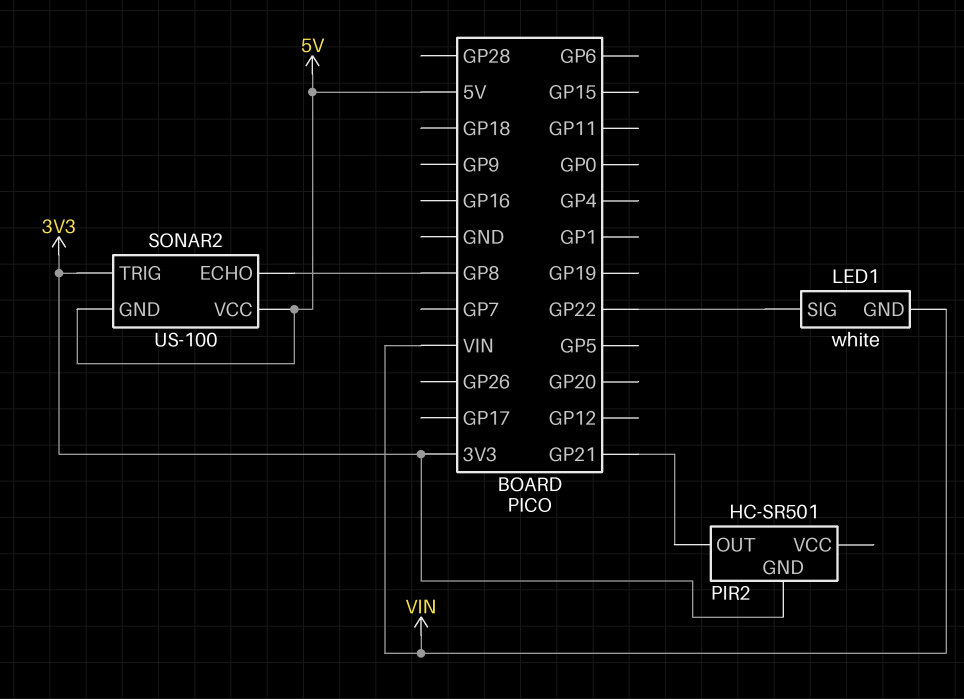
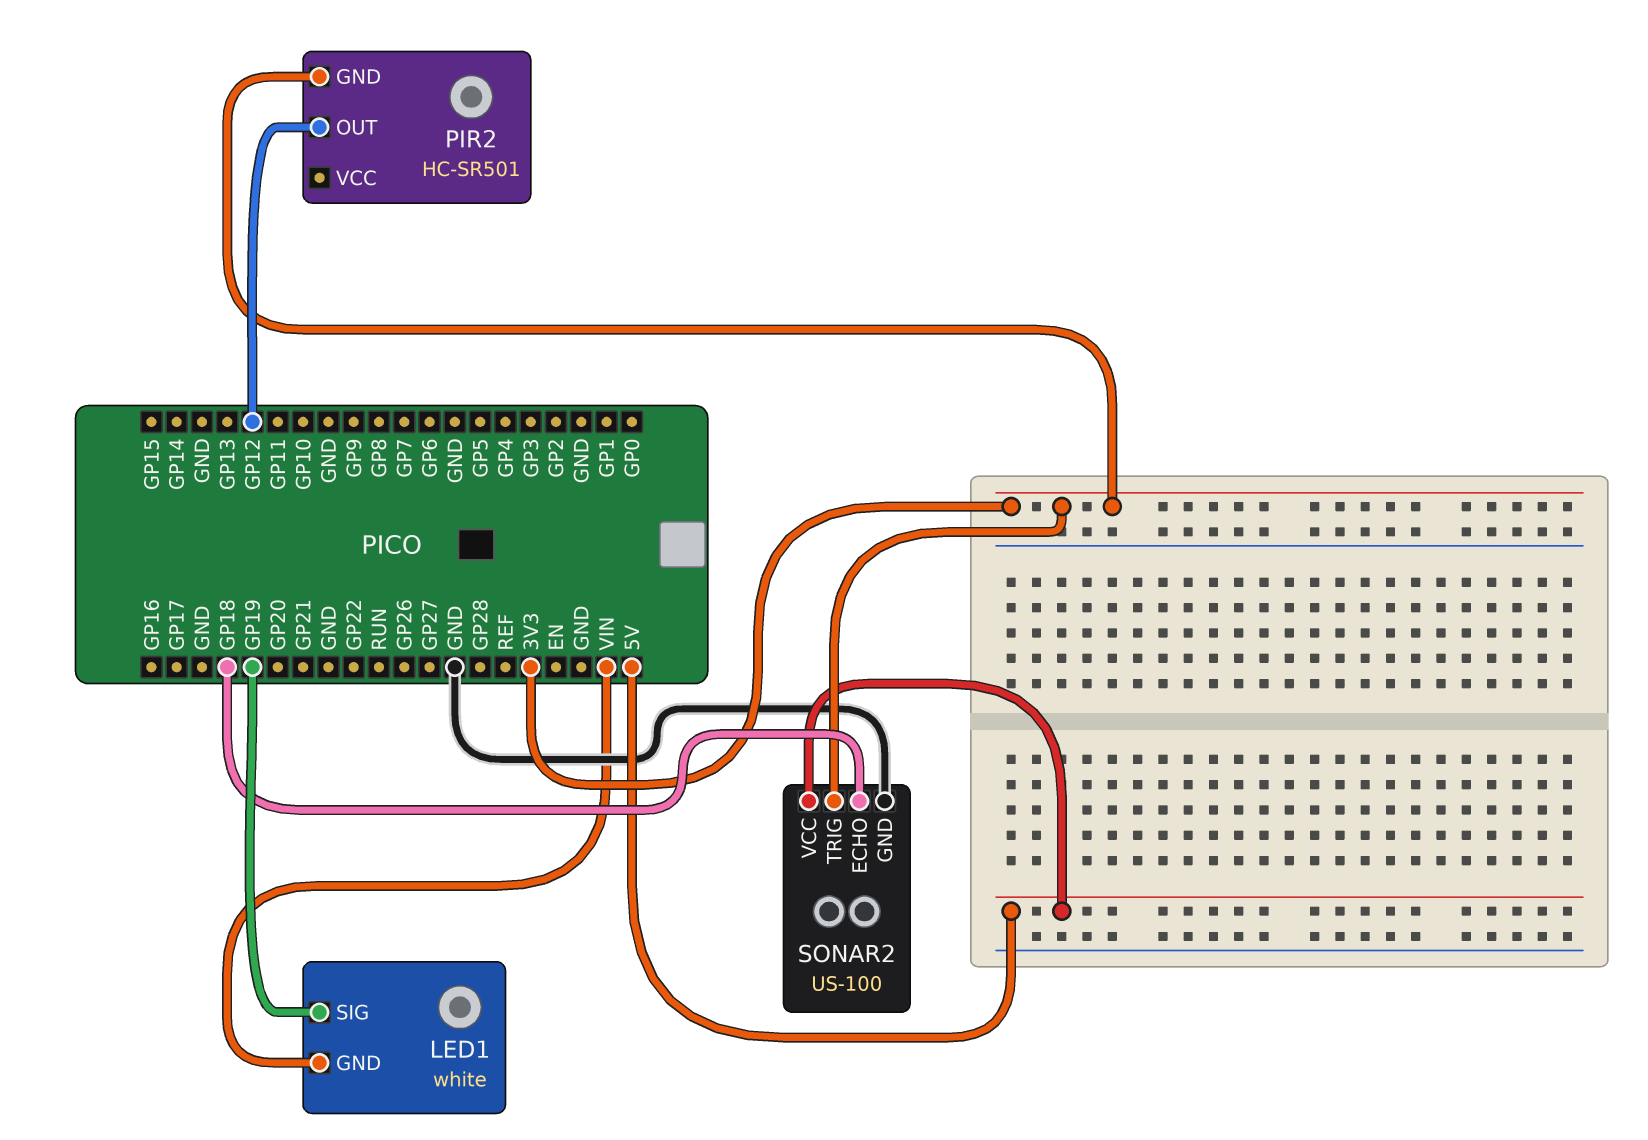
LED1 pin SIG: GP22 -> GP19
PIR2 pin OUT: GP21 -> GP12
SONAR2 pin ECHO: GP8 -> GP18
SONAR2 pin GND: 5V -> GND

